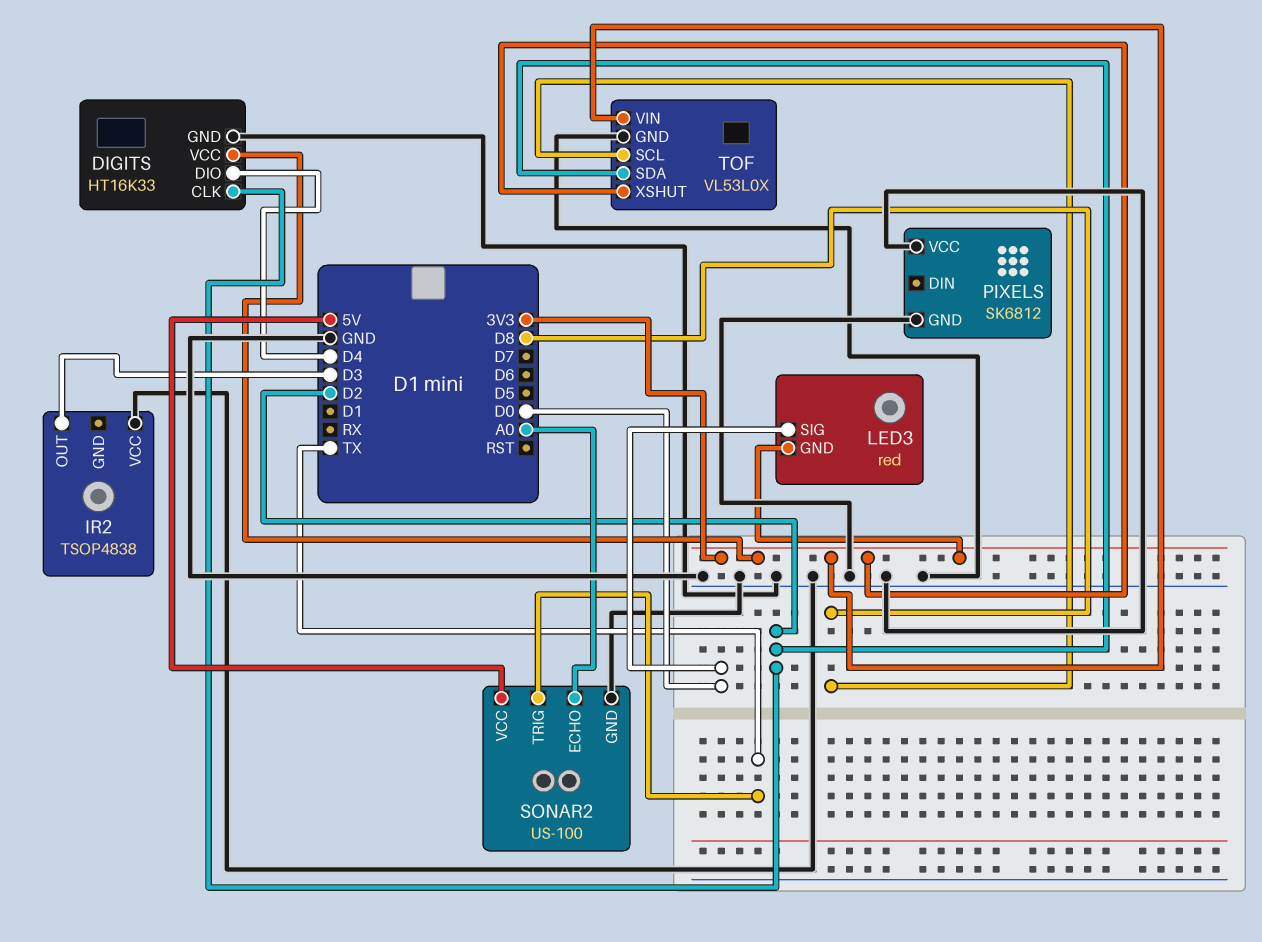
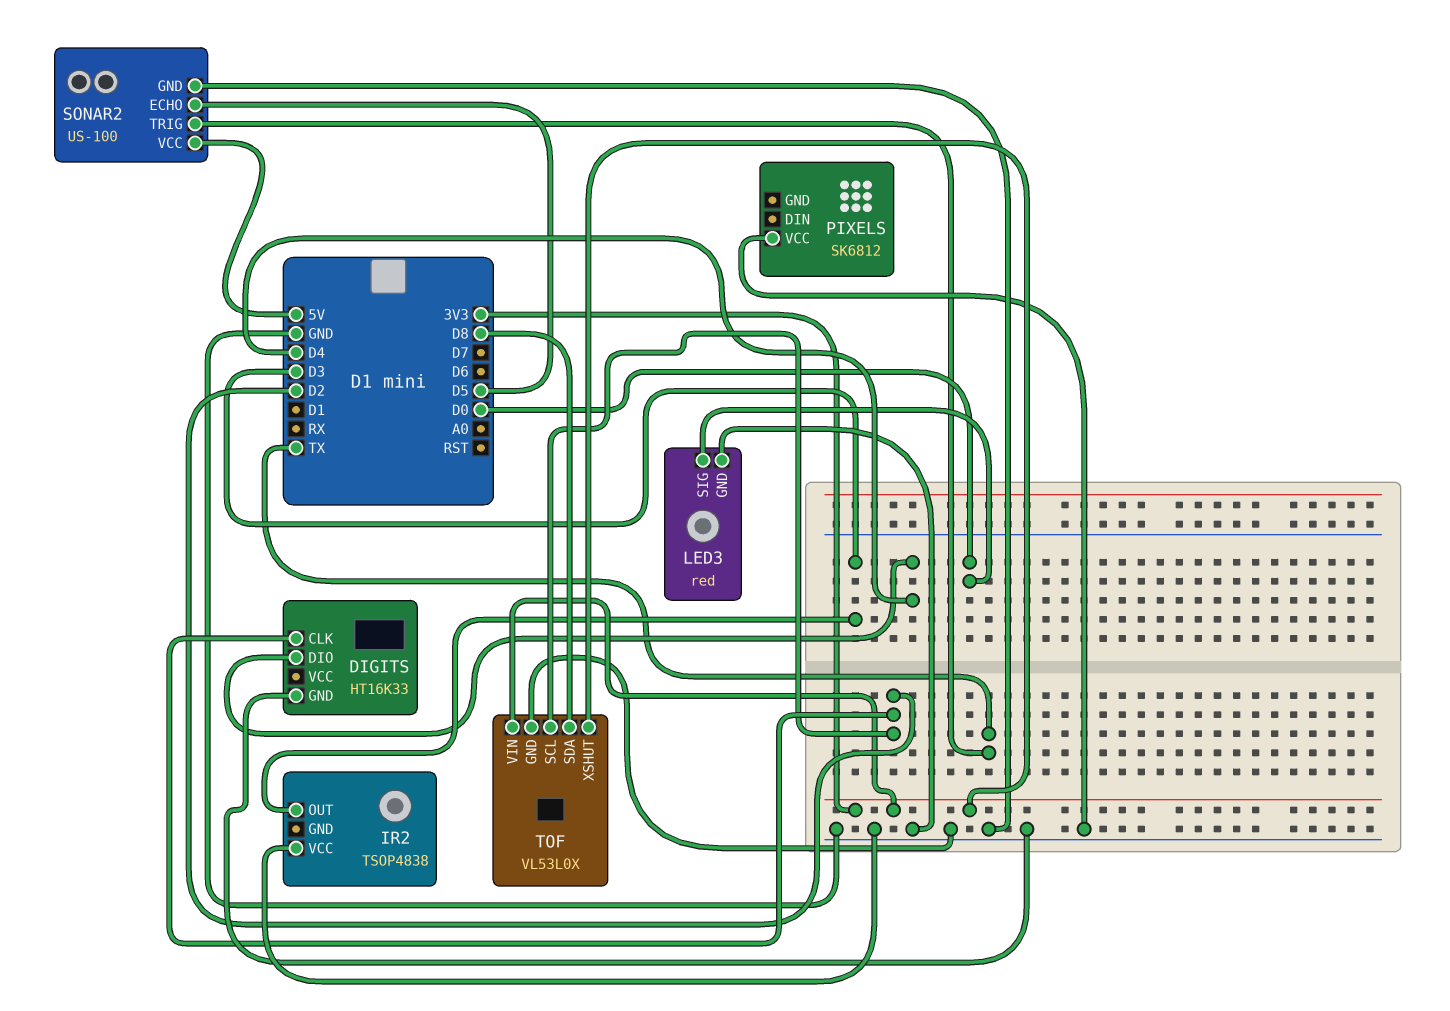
DIGITS pin VCC: 3V3 -> none
LED3 pin GND: 3V3 -> GND
PIXELS pin GND: GND -> none
SONAR2 pin ECHO: A0 -> D5
TOF pin SCL: D8 -> D2
TOF pin SDA: D2 -> D8

